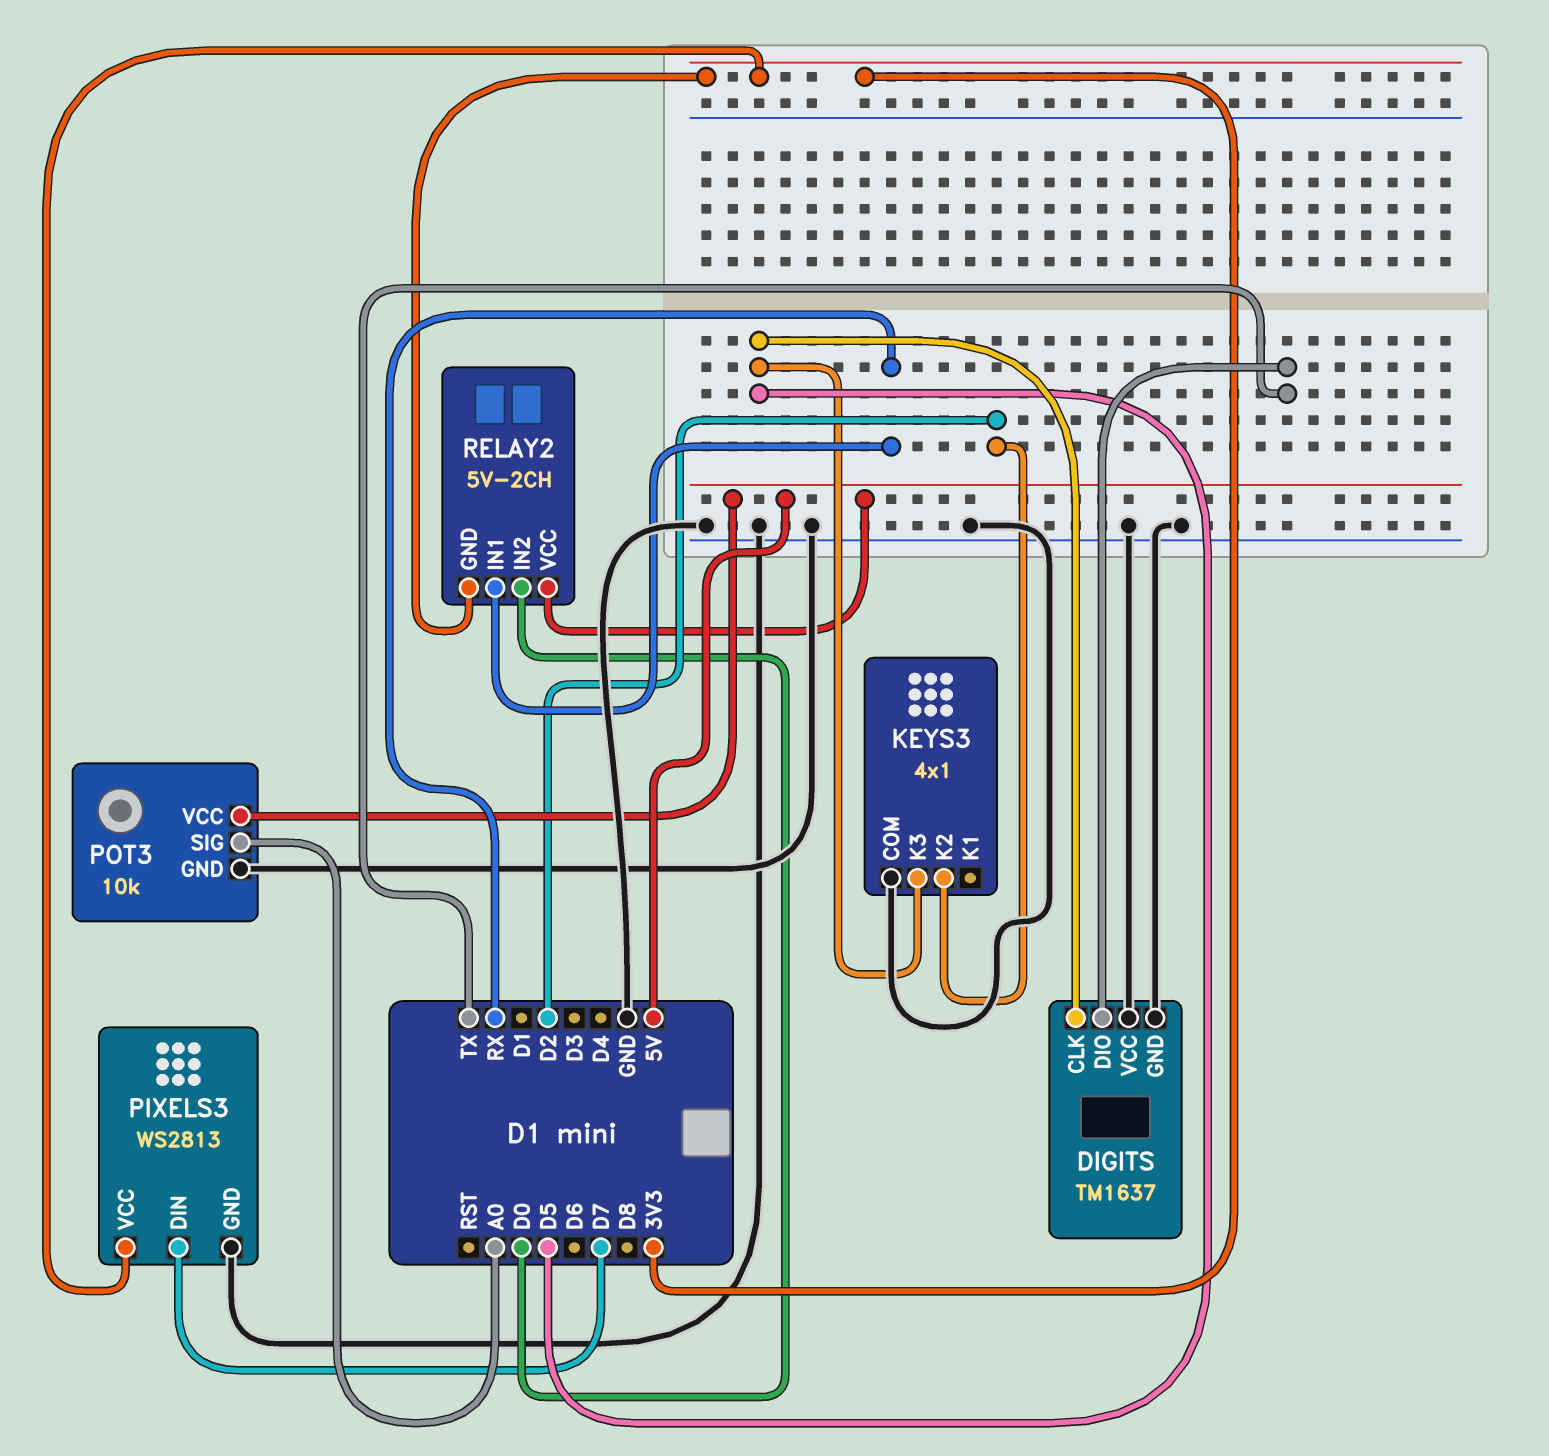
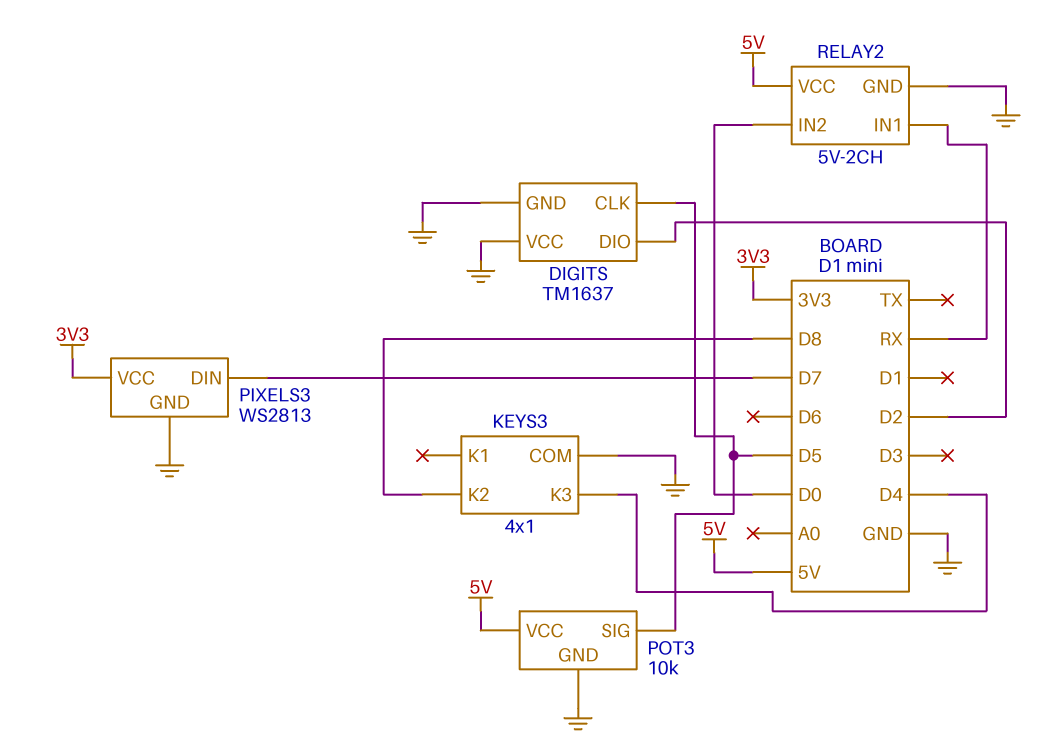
DIGITS pin DIO: TX -> D2
KEYS3 pin K2: D2 -> D8
KEYS3 pin K3: D5 -> D4
POT3 pin SIG: A0 -> D5
RELAY2 pin GND: 3V3 -> GND

